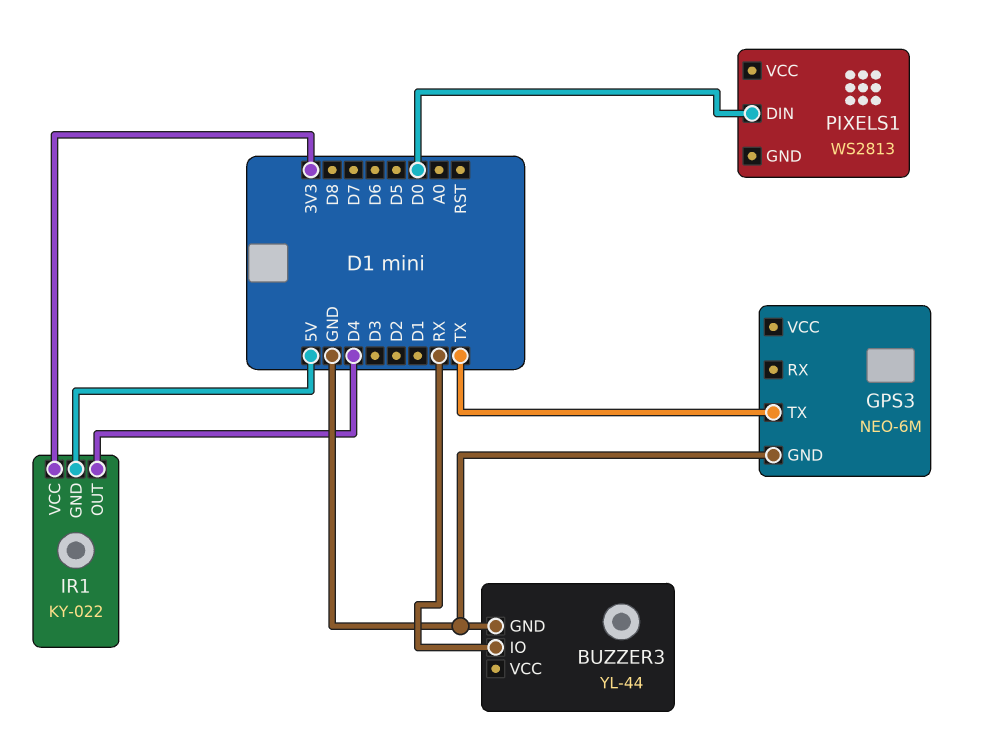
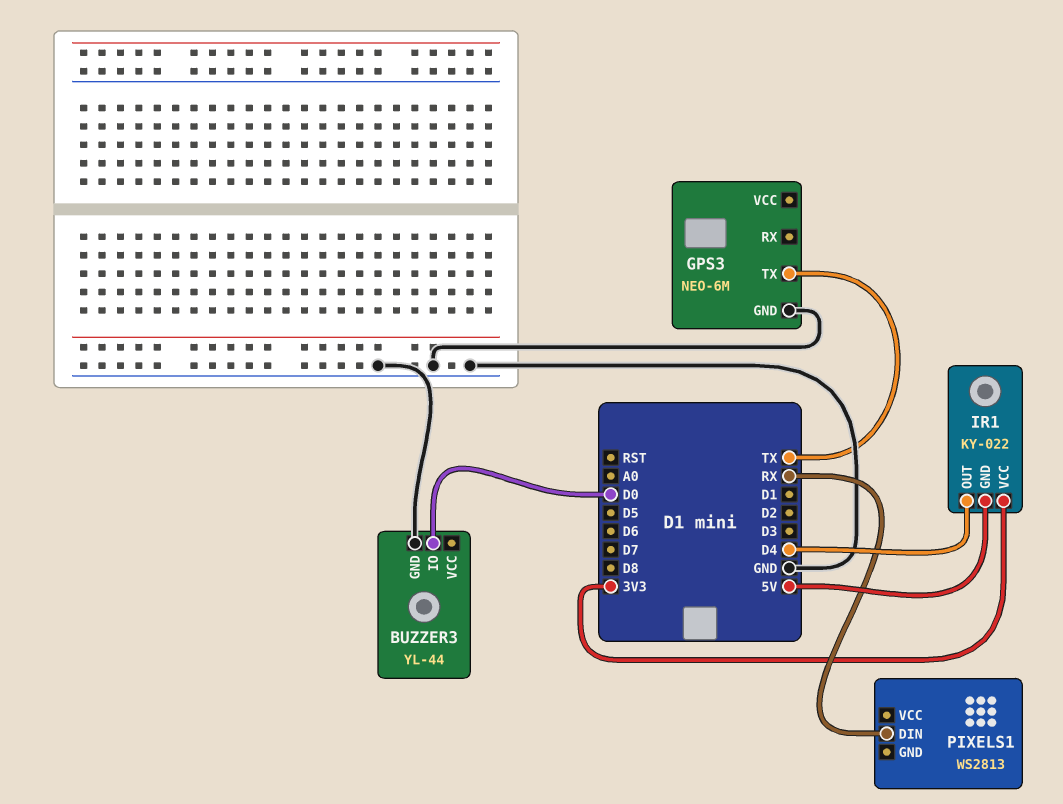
BUZZER3 pin IO: RX -> D0
PIXELS1 pin DIN: D0 -> RX

